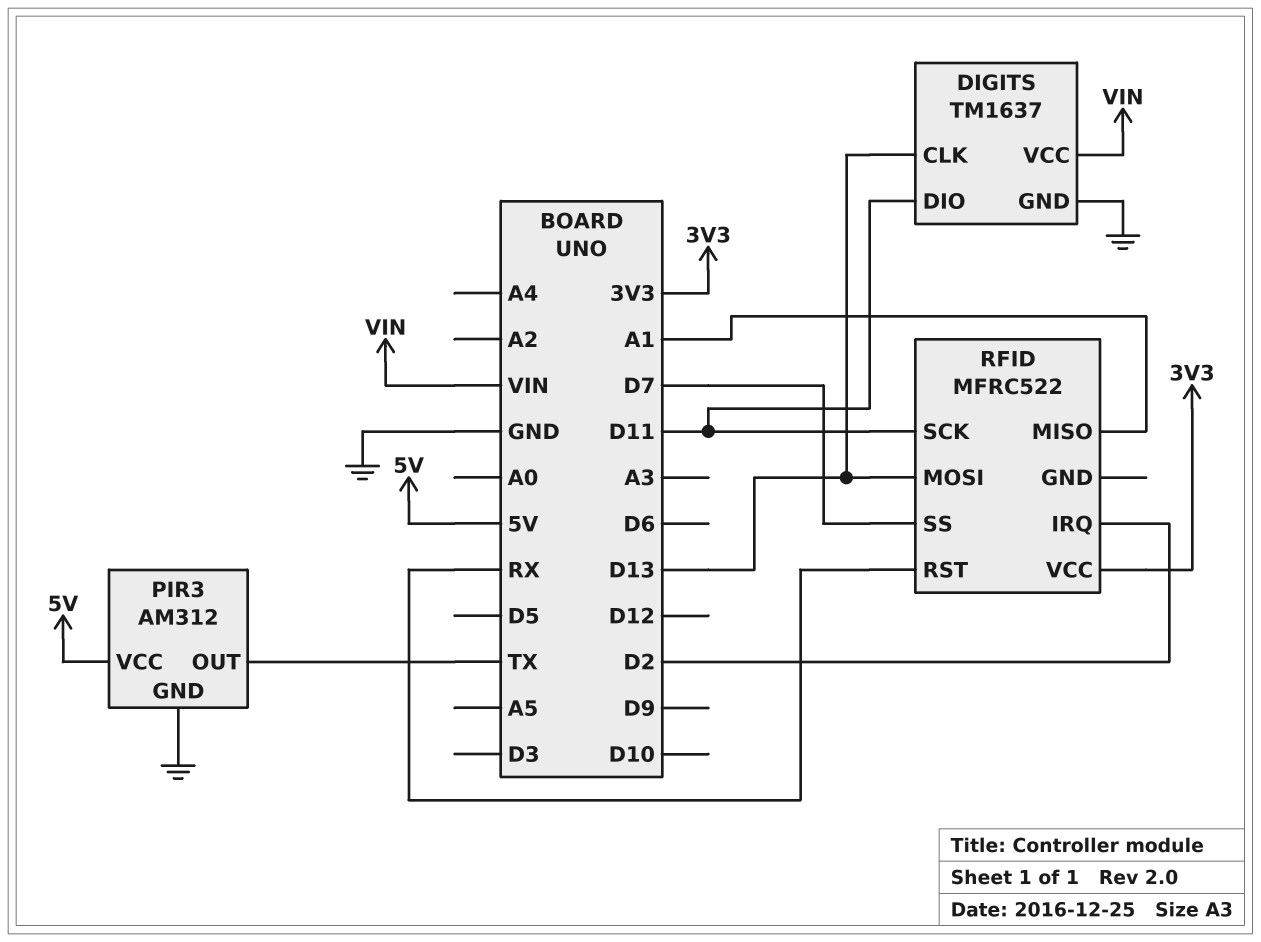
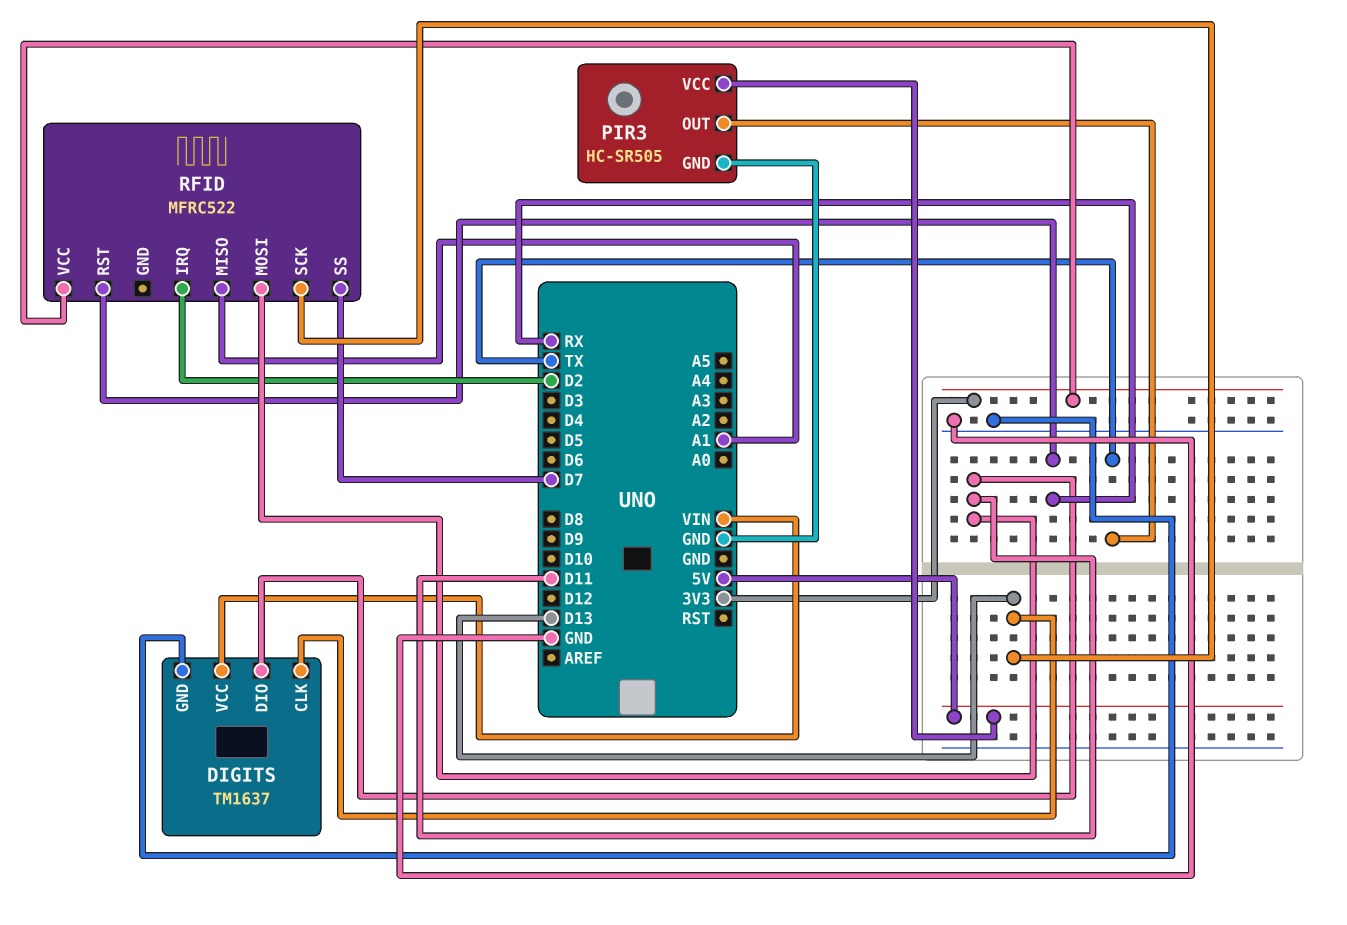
PIR3: AM312 -> HC-SR505
RFID pin MOSI: D13 -> D11
RFID pin SCK: D11 -> D13

